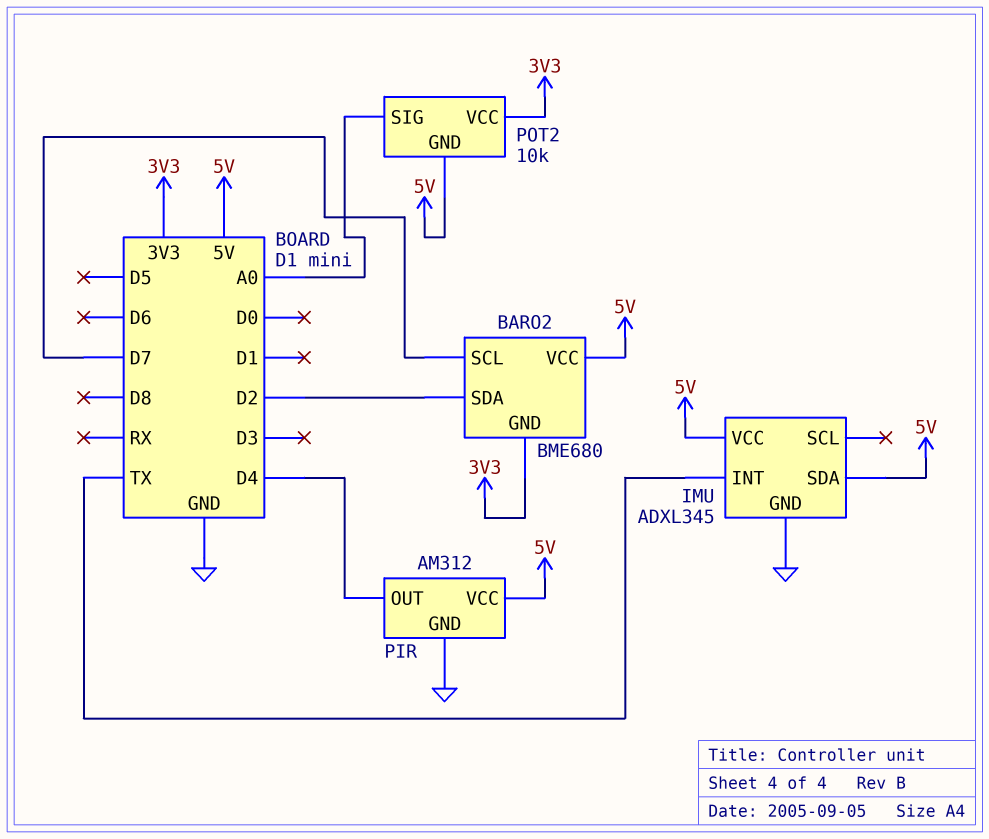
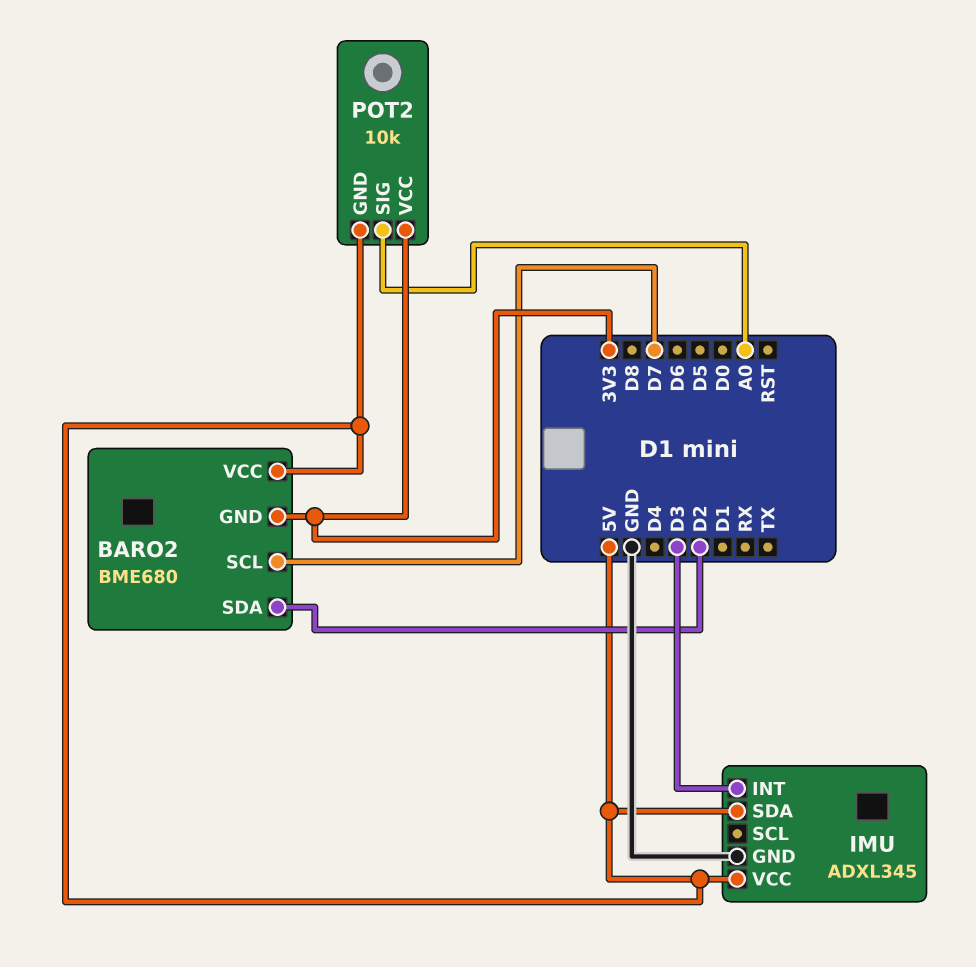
IMU pin INT: TX -> D3
PIR: AM312 -> none
PIR pin GND: GND -> none
PIR pin OUT: D4 -> none
PIR pin VCC: 5V -> none

